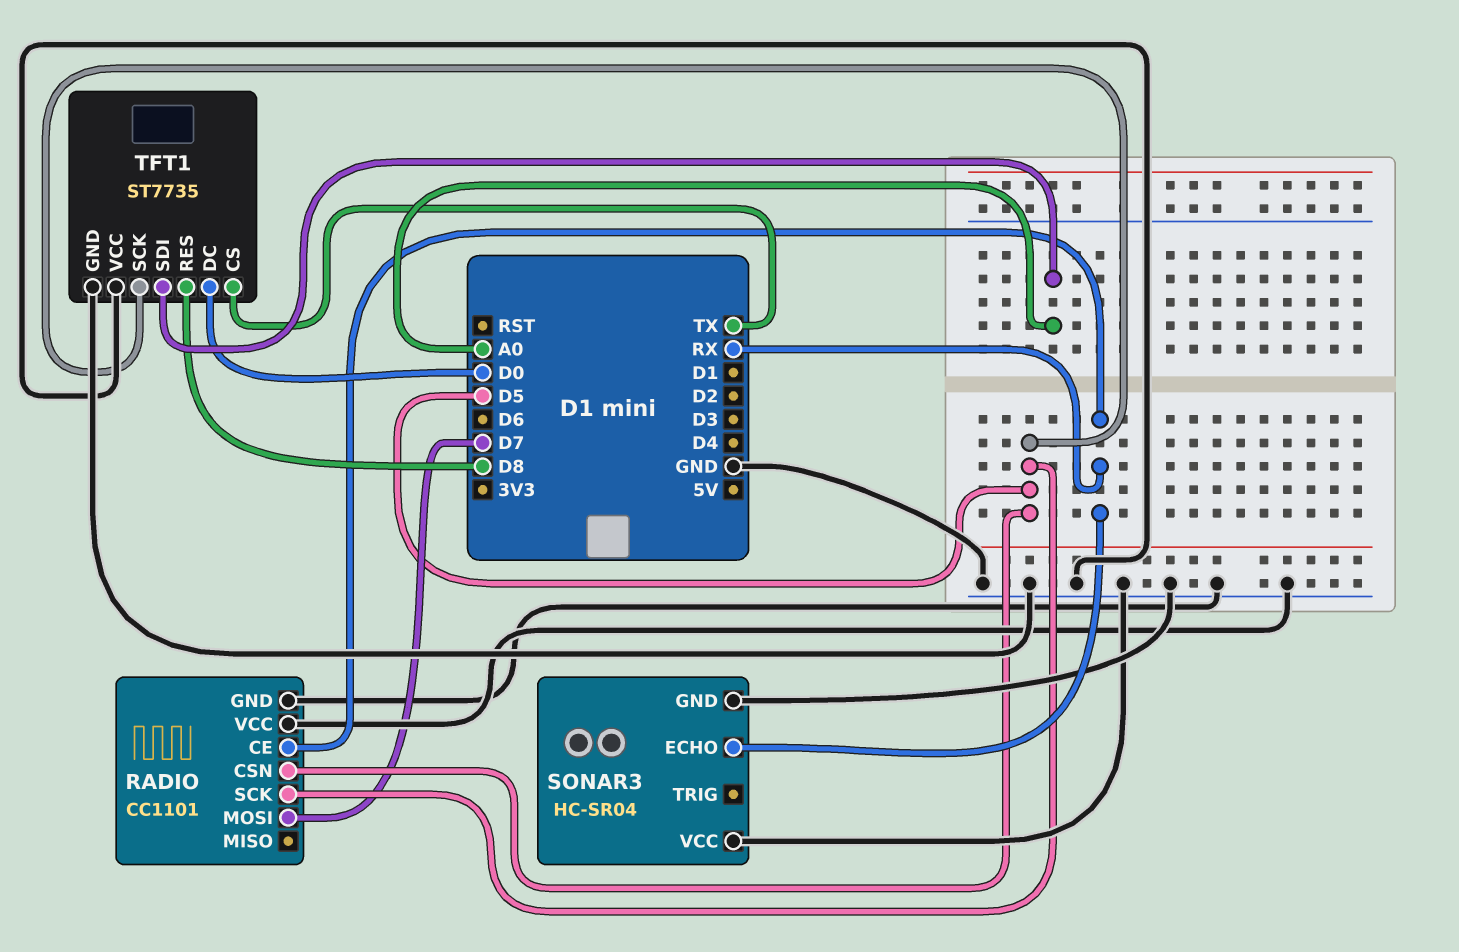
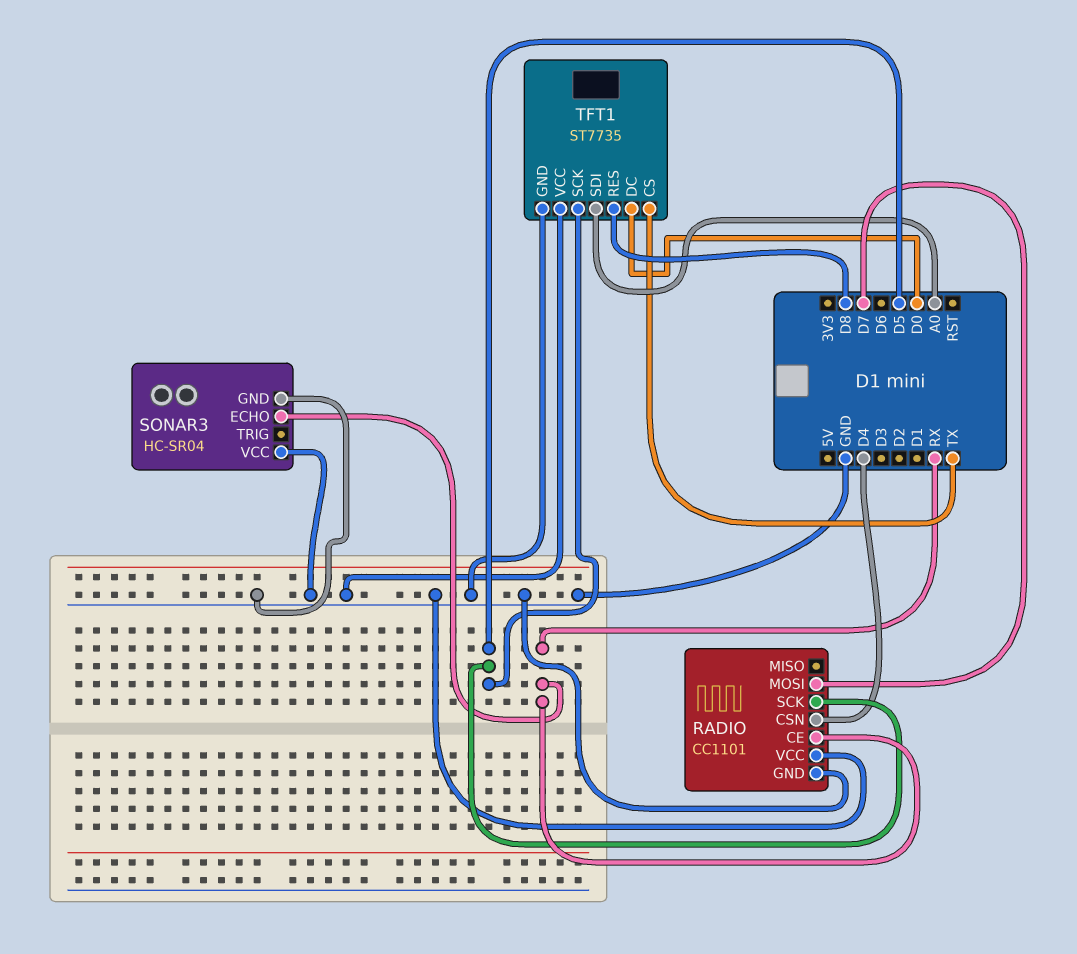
RADIO pin CSN: D5 -> D4

